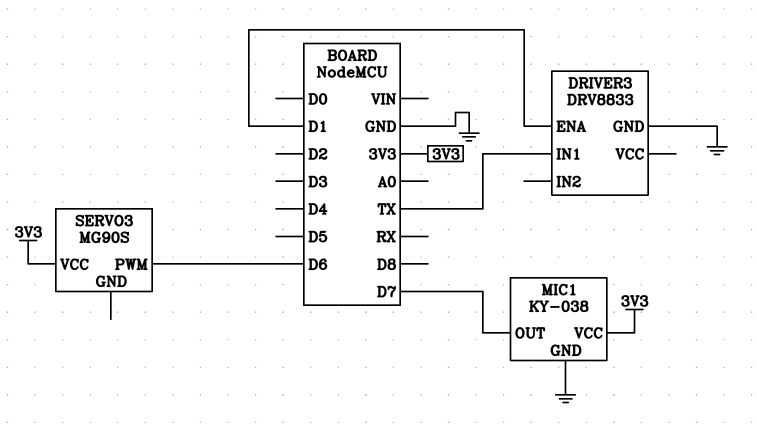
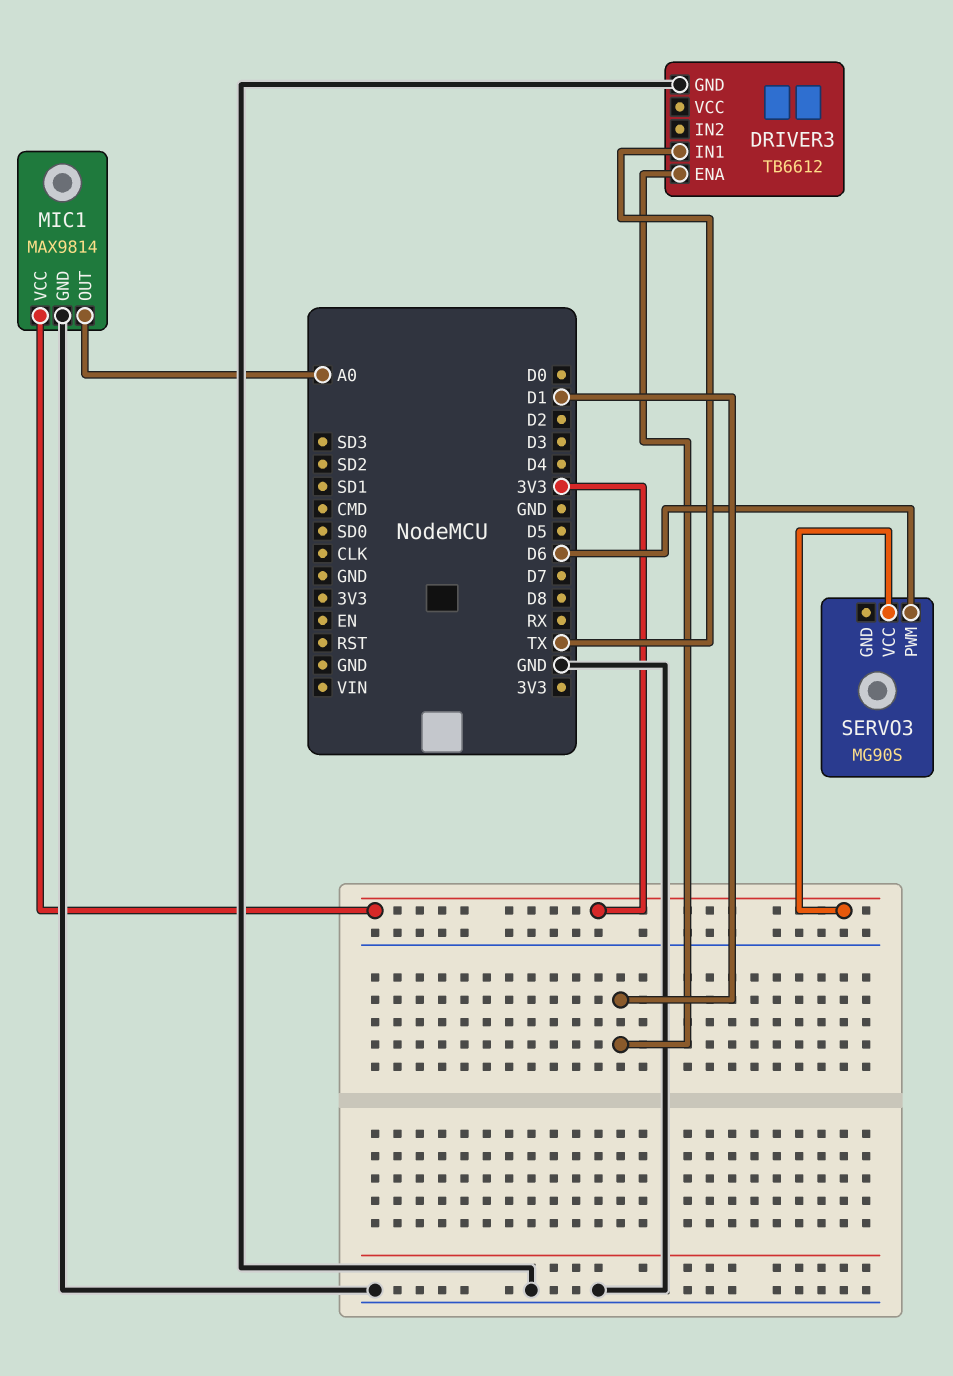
DRIVER3: DRV8833 -> TB6612
MIC1: KY-038 -> MAX9814
MIC1 pin OUT: D7 -> A0

